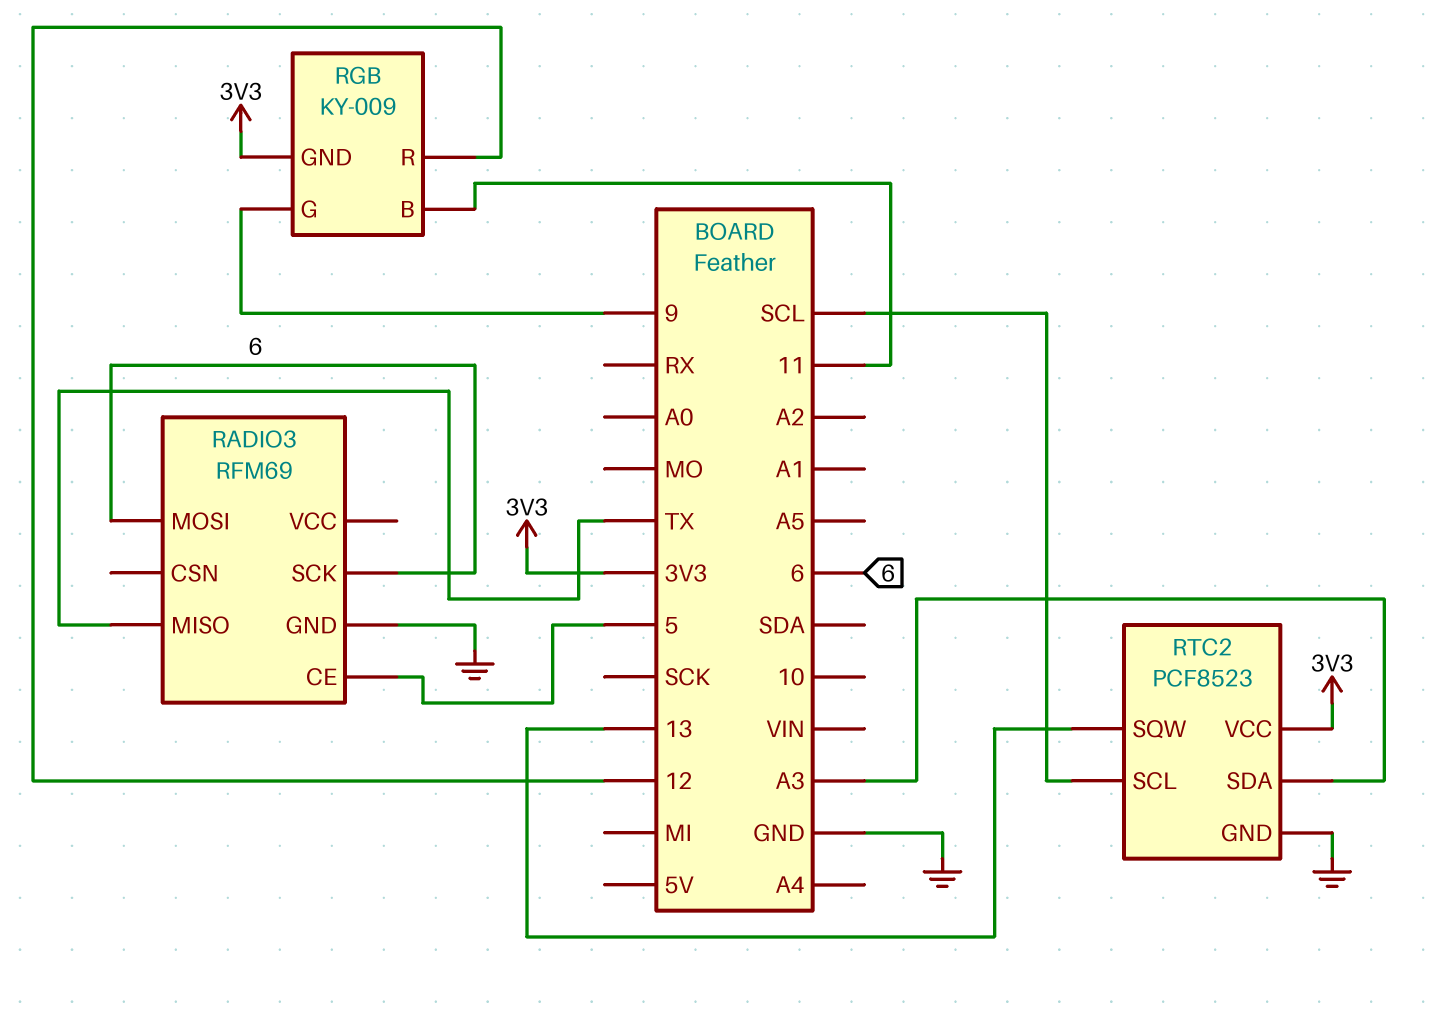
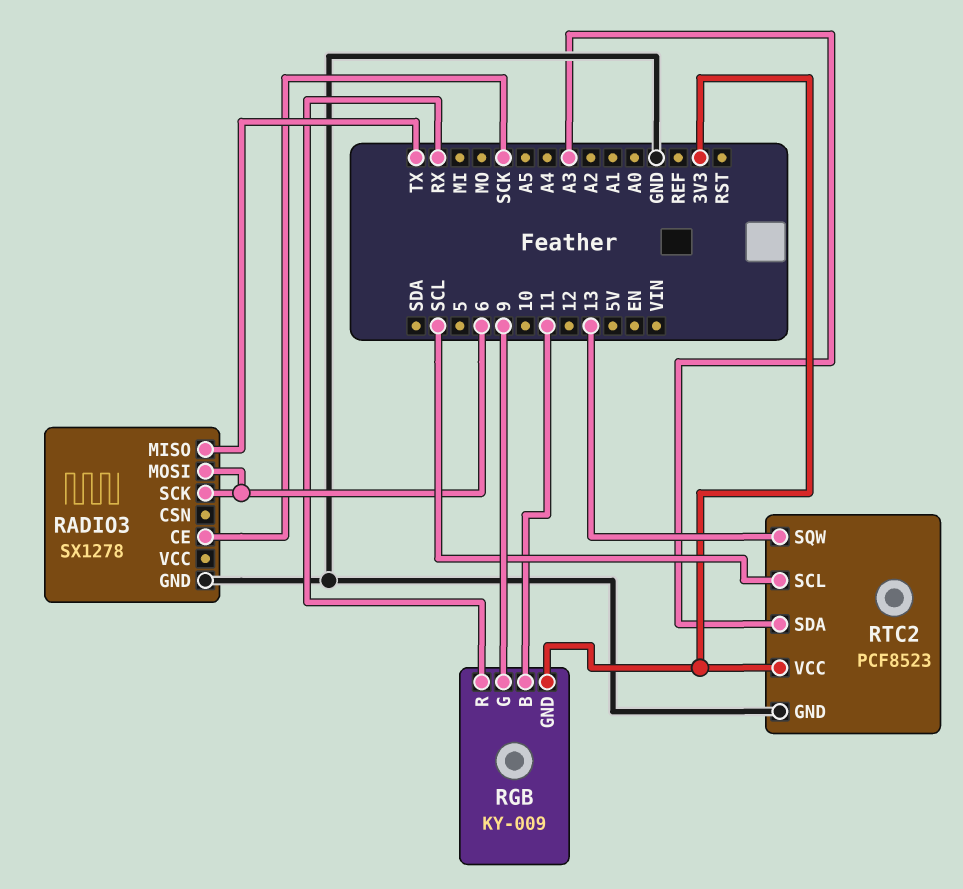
RADIO3: RFM69 -> SX1278
RADIO3 pin CE: 5 -> SCK
RGB pin R: 12 -> RX

